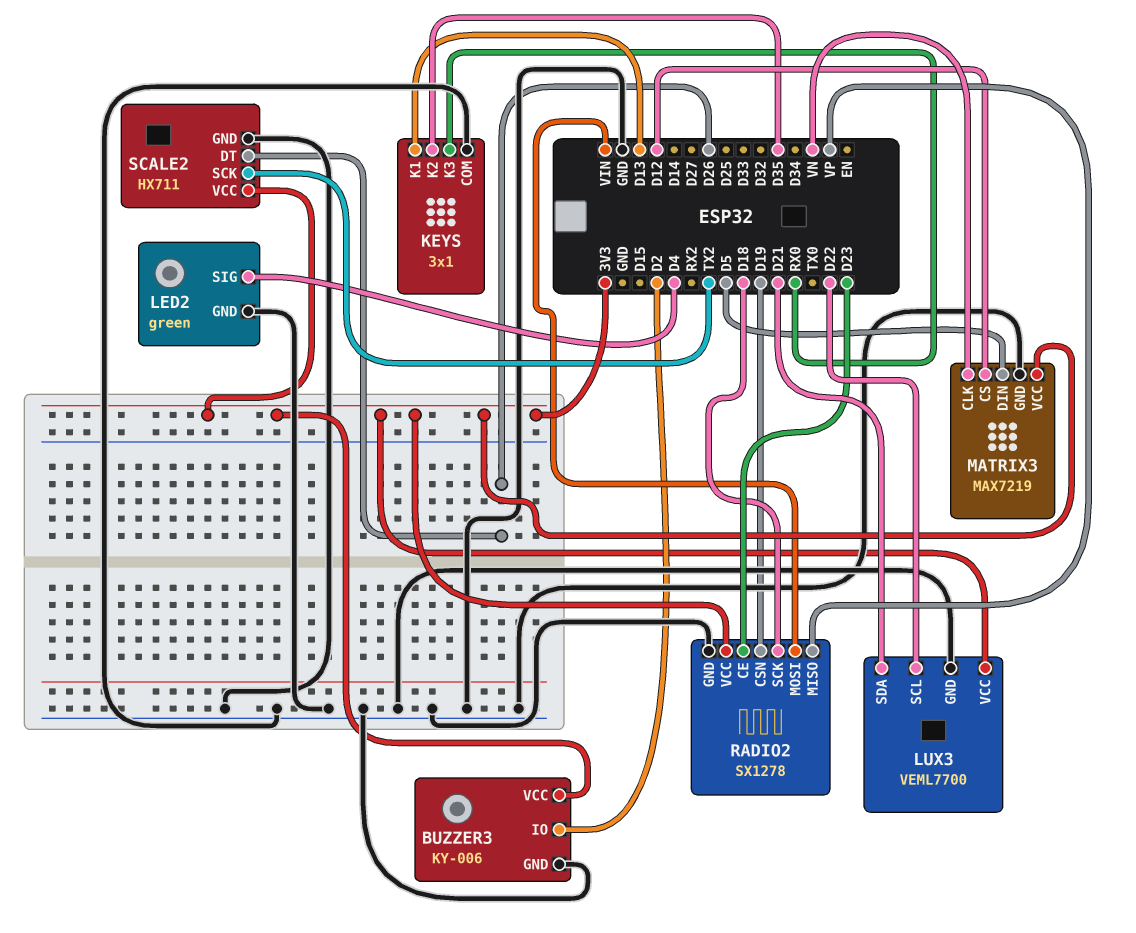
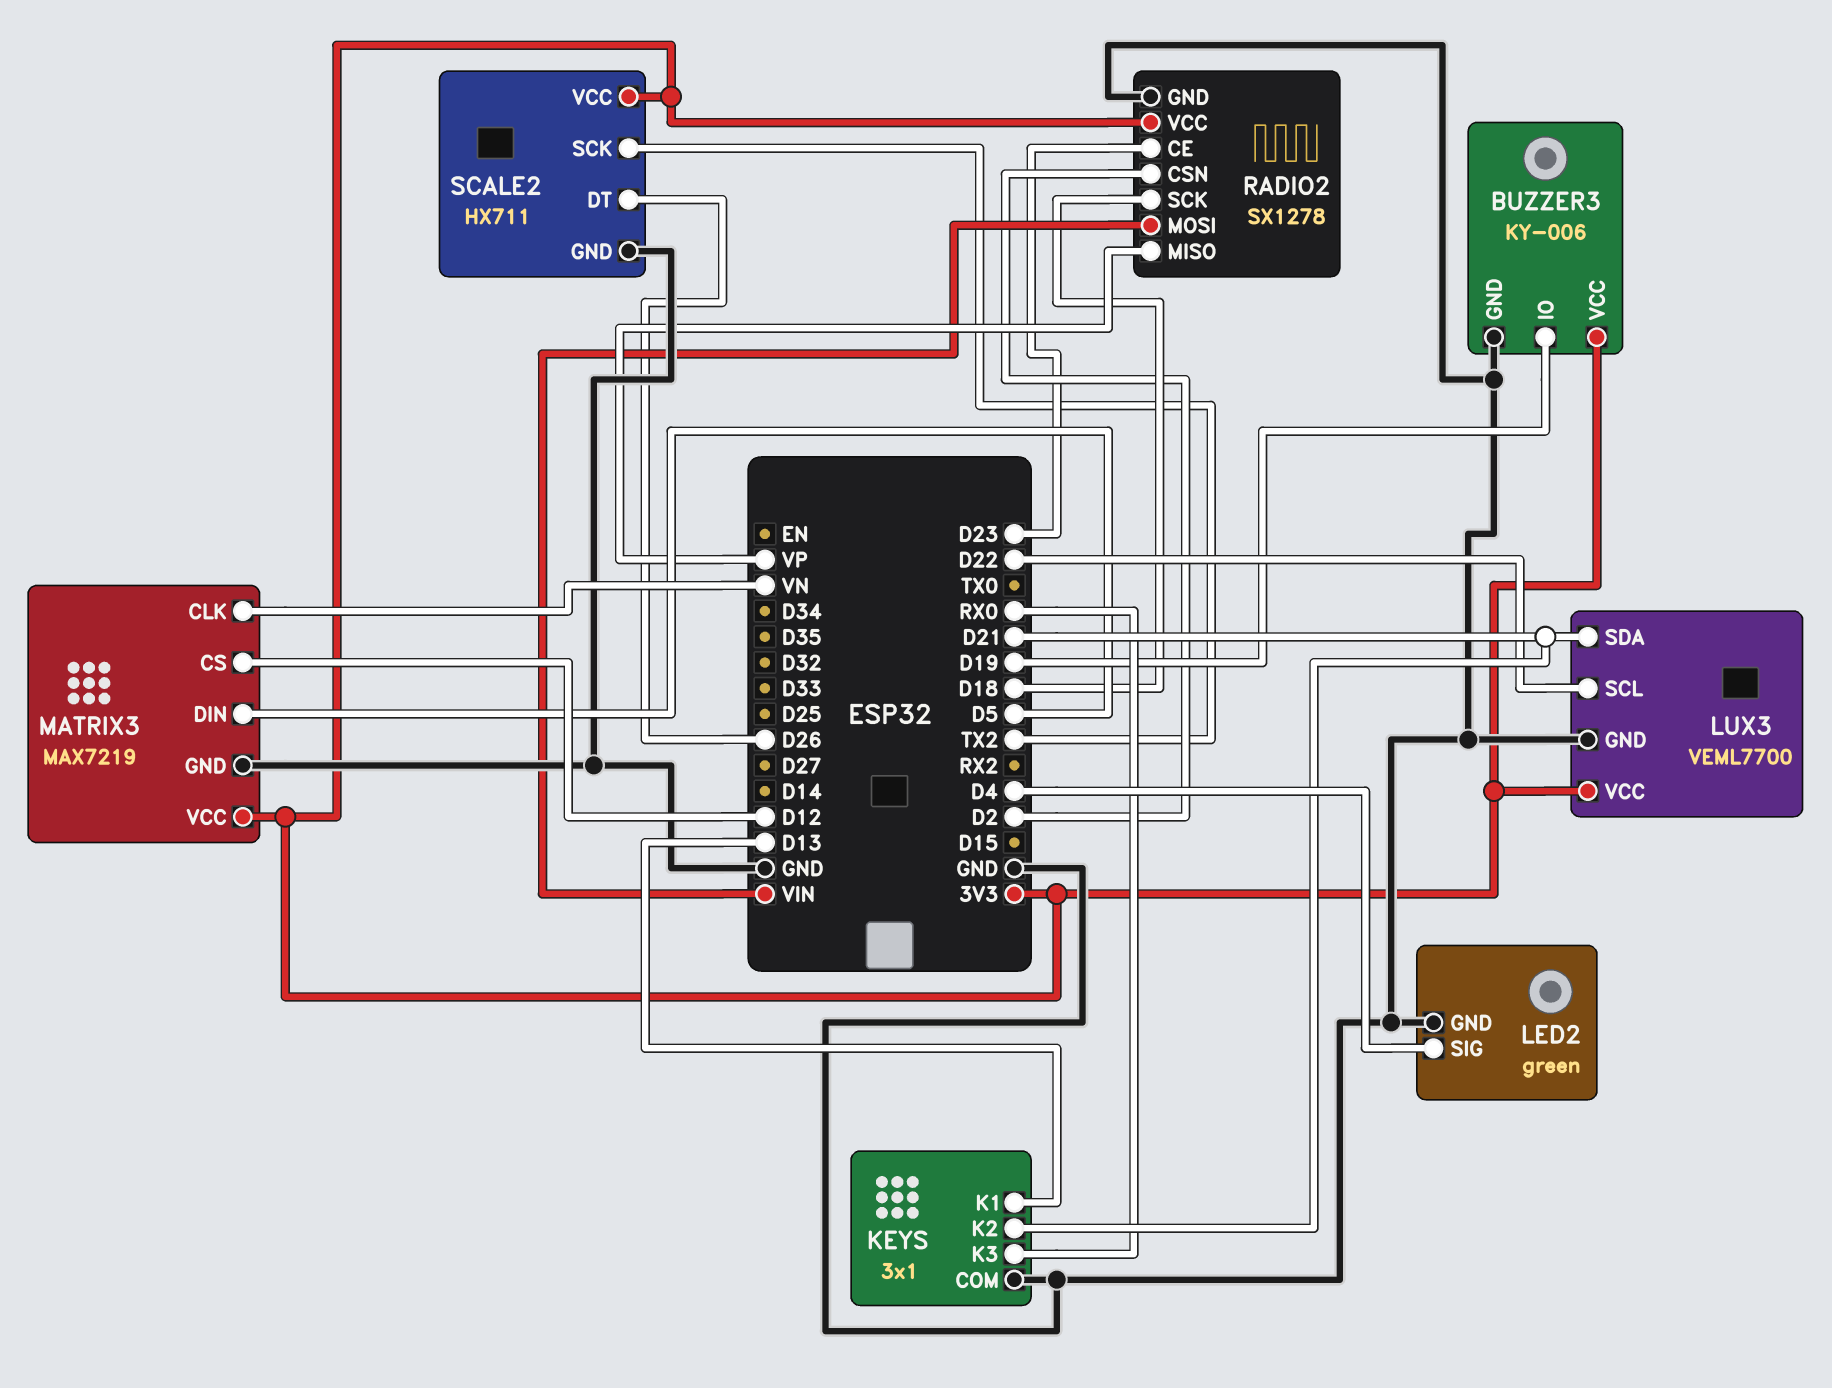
BUZZER3 pin IO: D2 -> D19
KEYS pin K2: D35 -> D21
RADIO2 pin CSN: D19 -> D2

